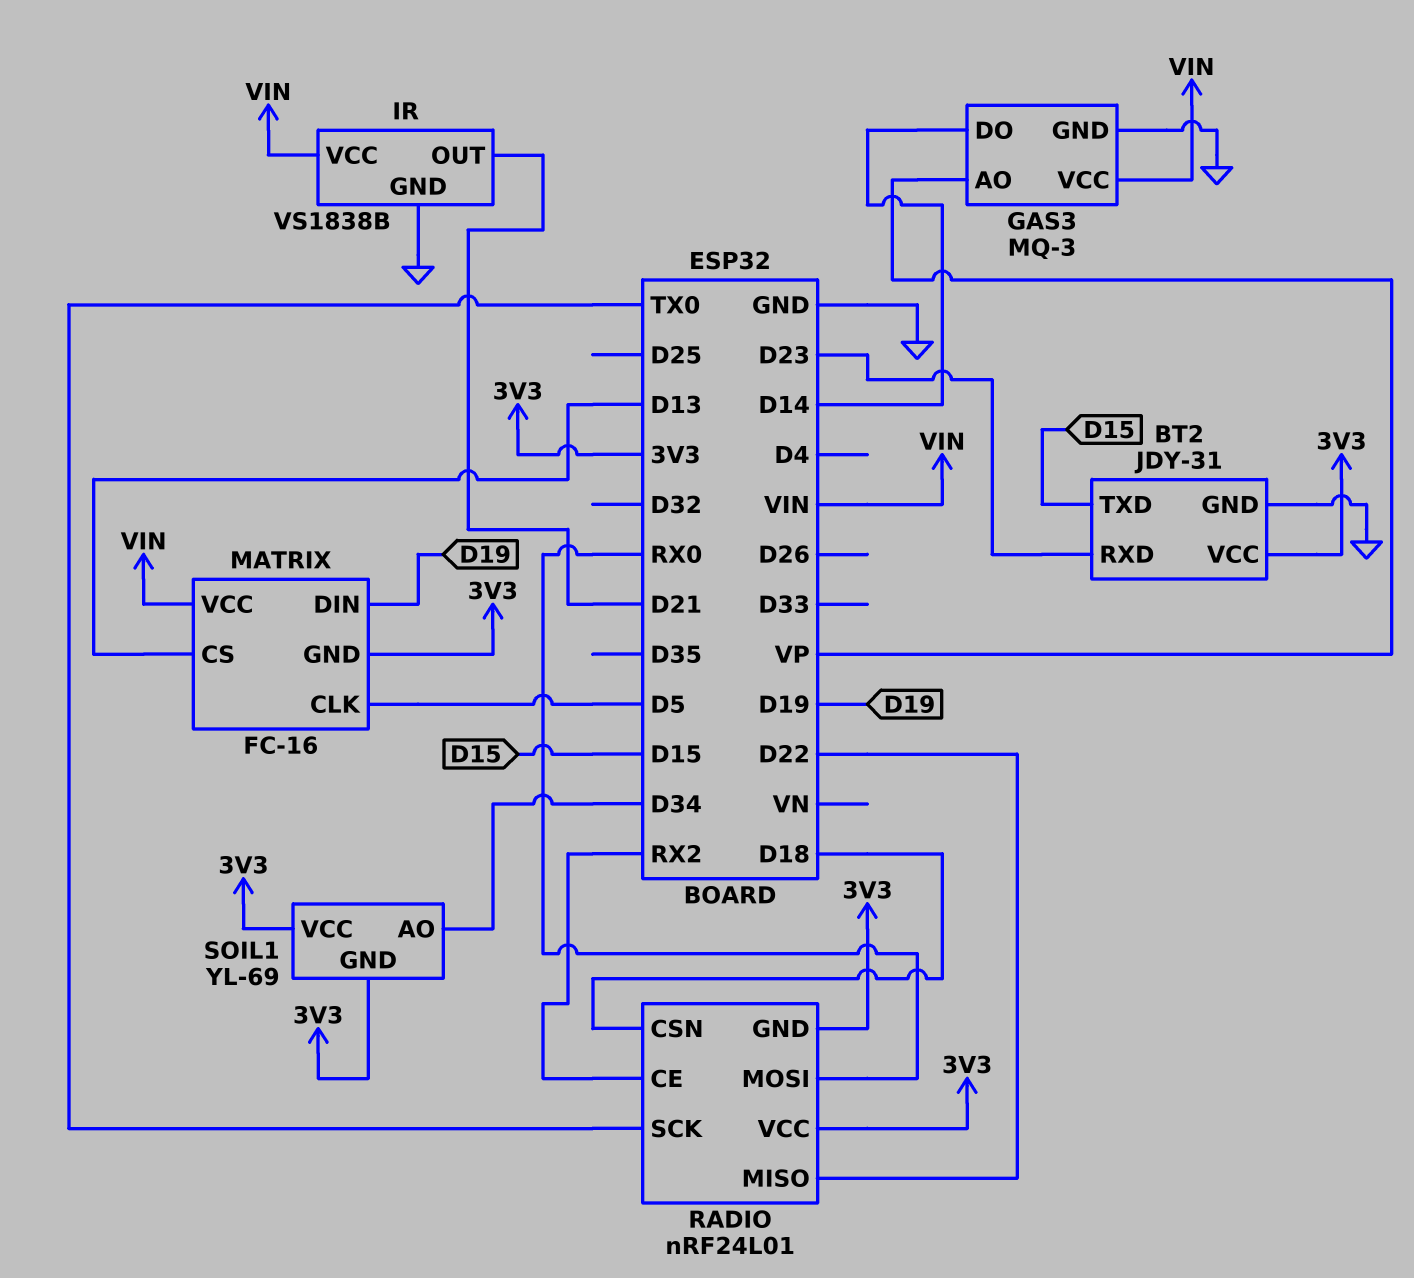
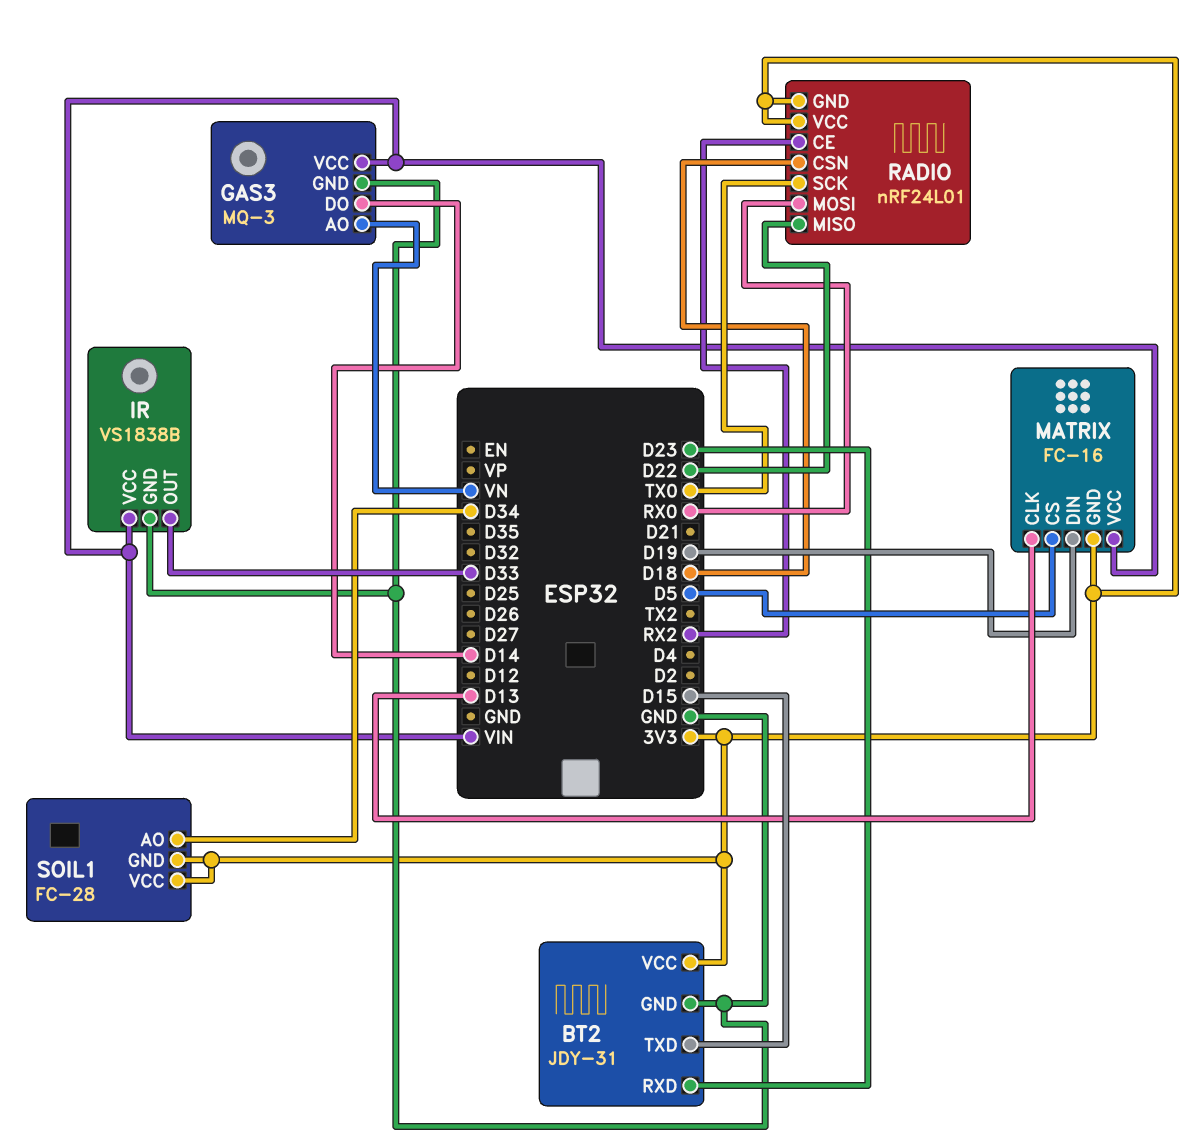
GAS3 pin AO: VP -> VN
IR pin OUT: D21 -> D33
MATRIX pin CLK: D5 -> D13
MATRIX pin CS: D13 -> D5
SOIL1: YL-69 -> FC-28

